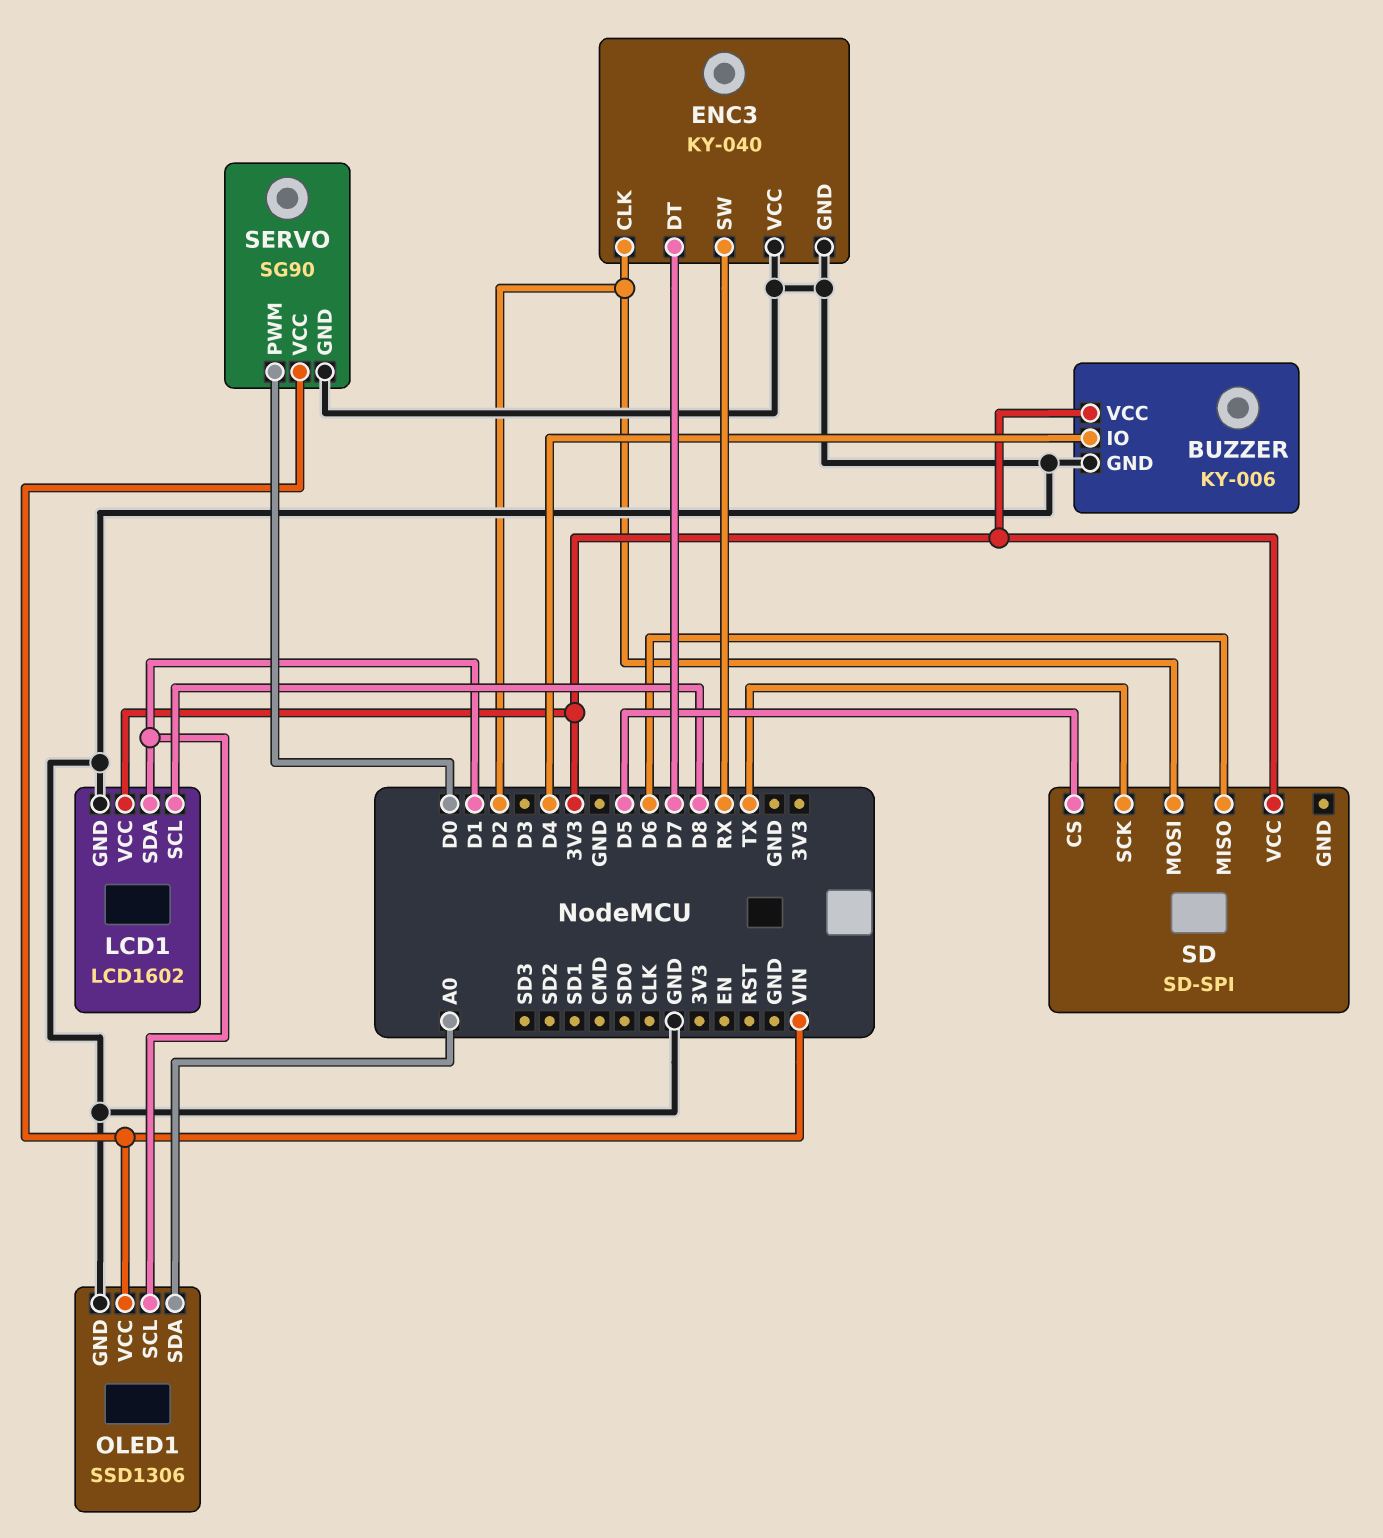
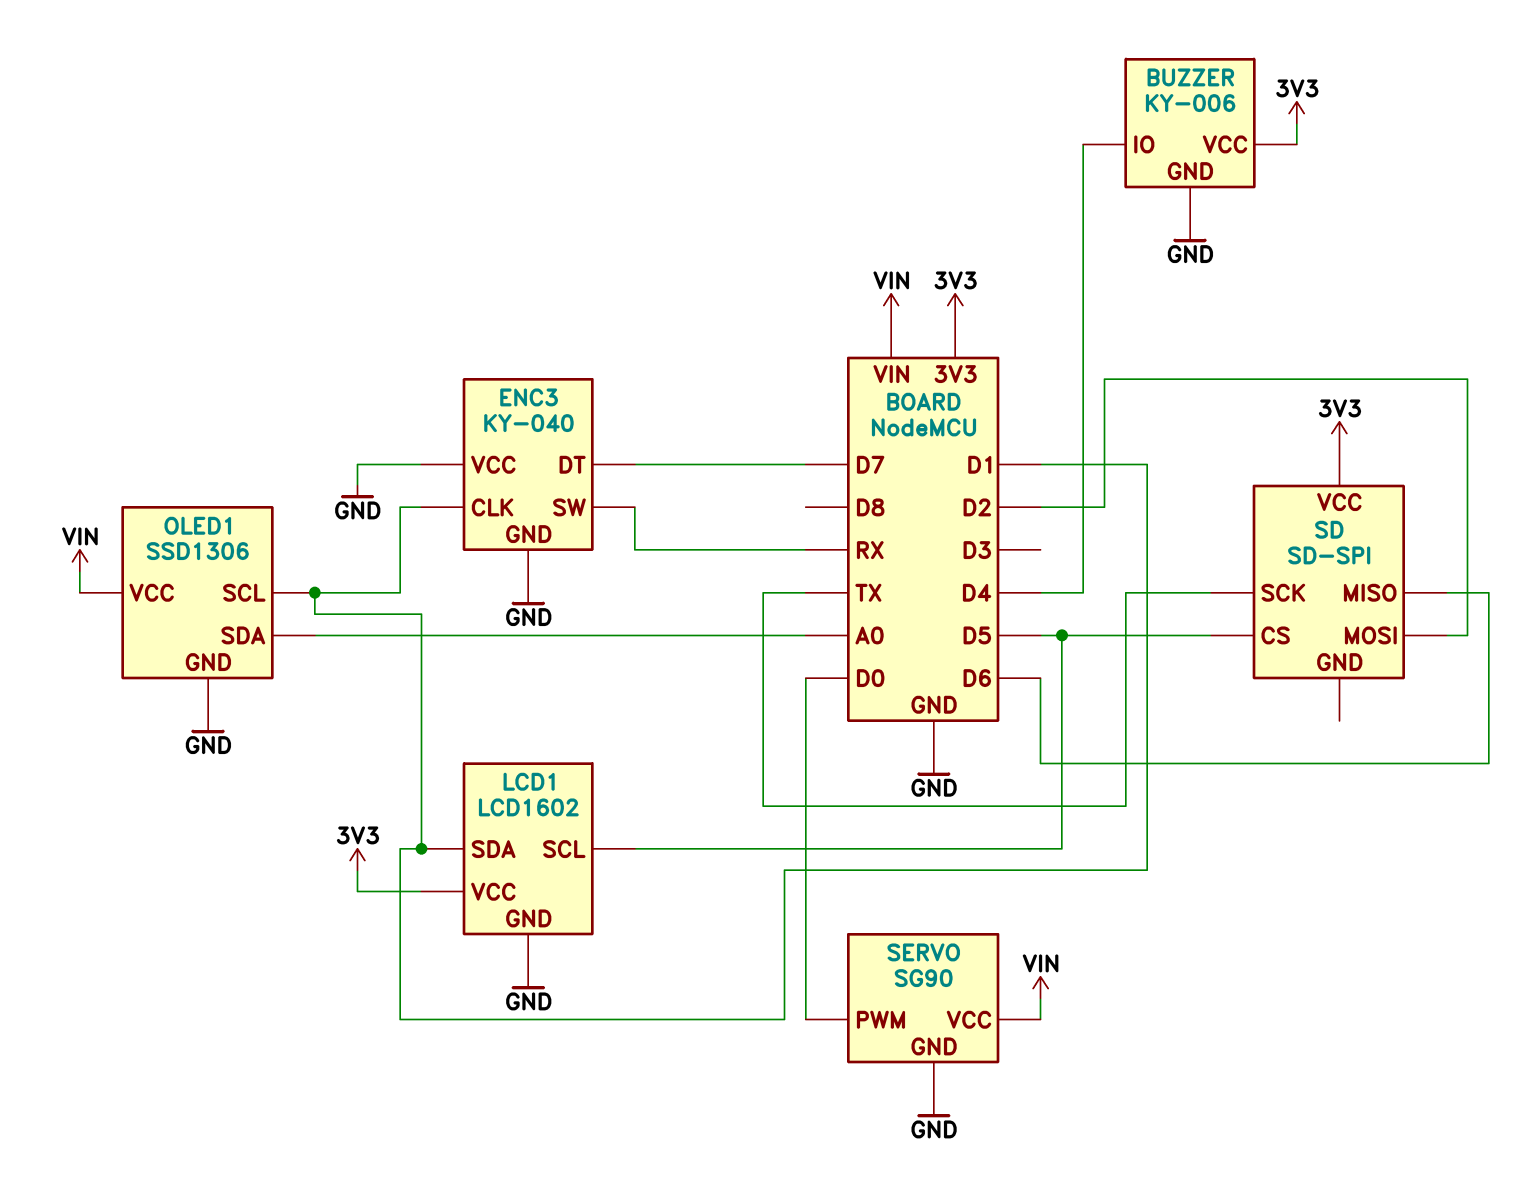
ENC3 pin CLK: D2 -> D1
LCD1 pin SCL: D8 -> D5

